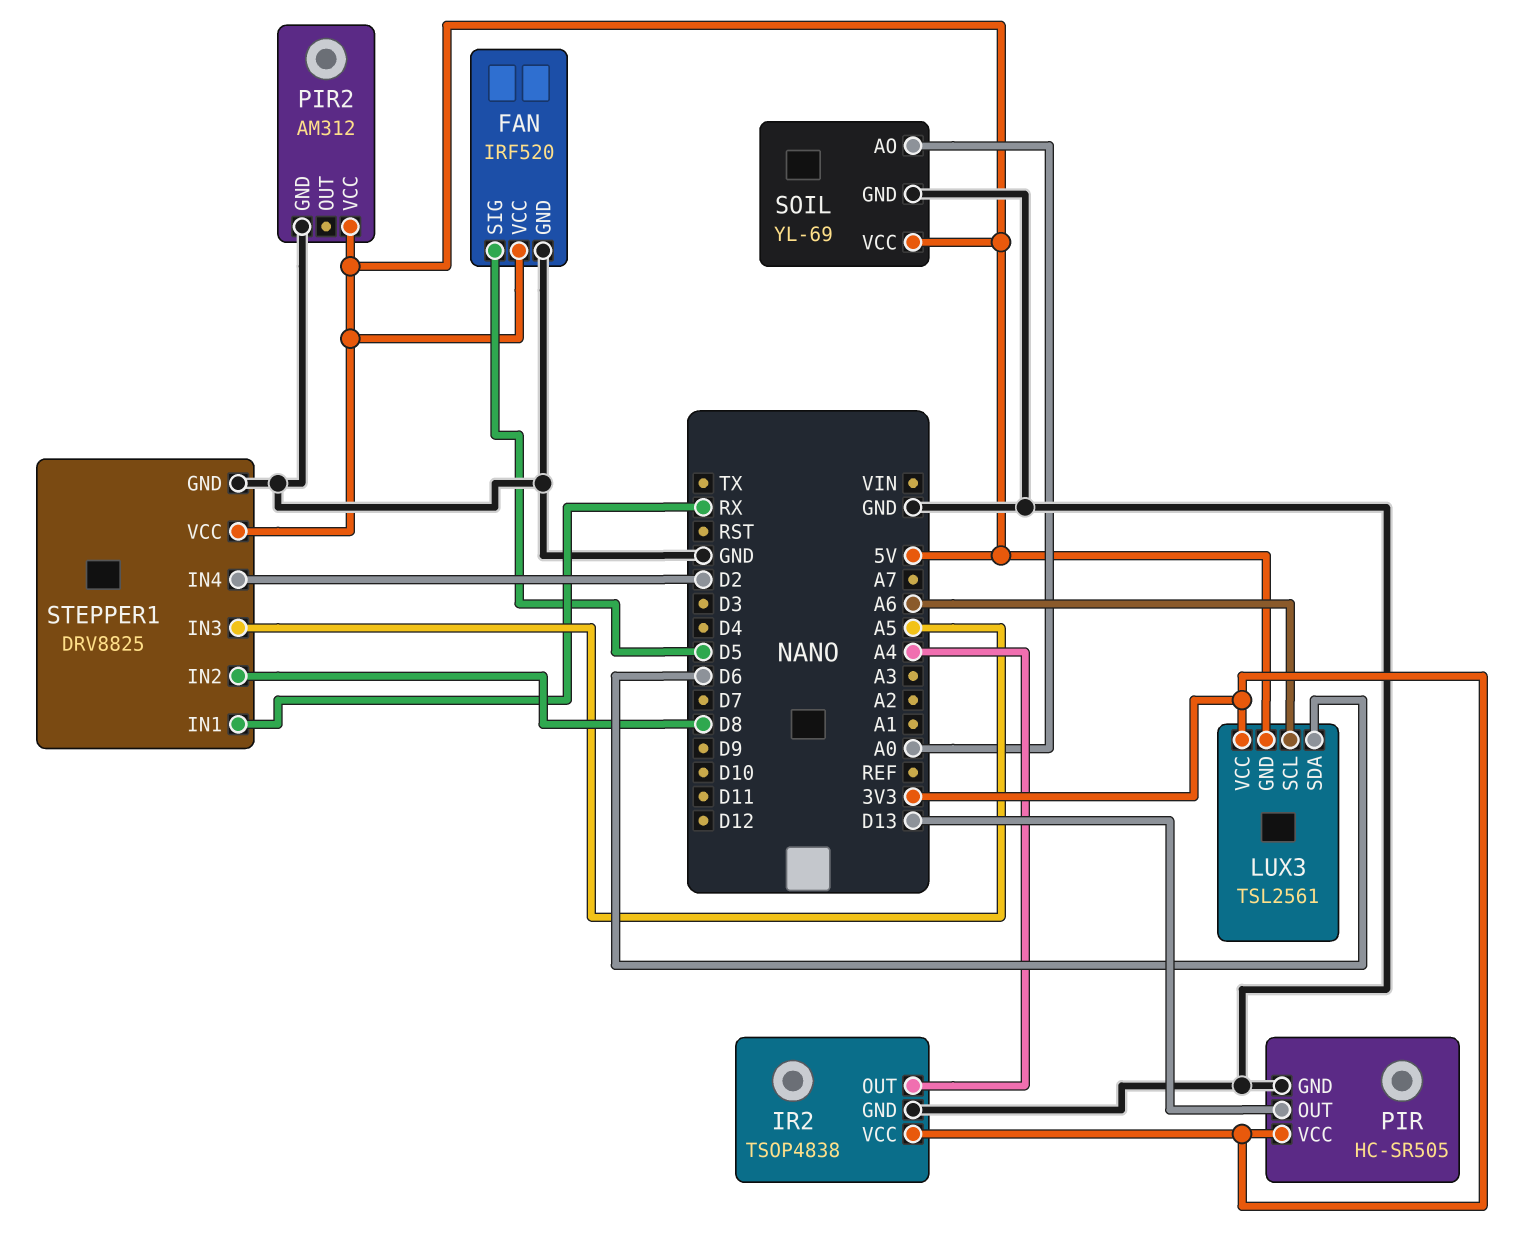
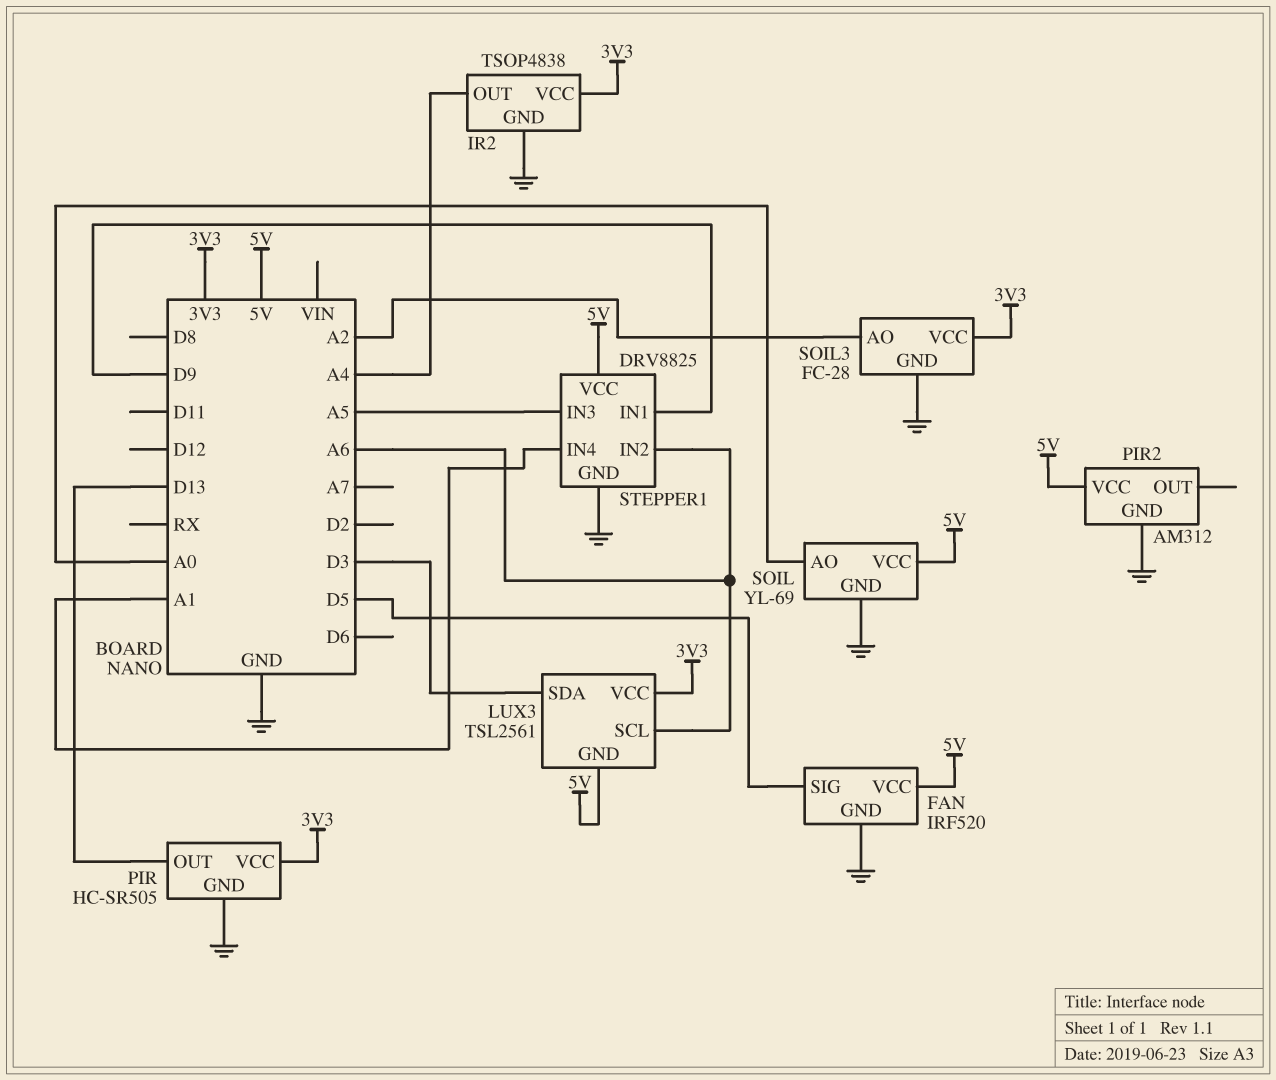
LUX3 pin SDA: D6 -> D3
SOIL3: none -> FC-28
SOIL3 pin AO: none -> A2
SOIL3 pin GND: none -> GND
SOIL3 pin VCC: none -> 3V3
STEPPER1 pin IN1: RX -> D9
STEPPER1 pin IN2: D8 -> A6
STEPPER1 pin IN4: D2 -> A1

